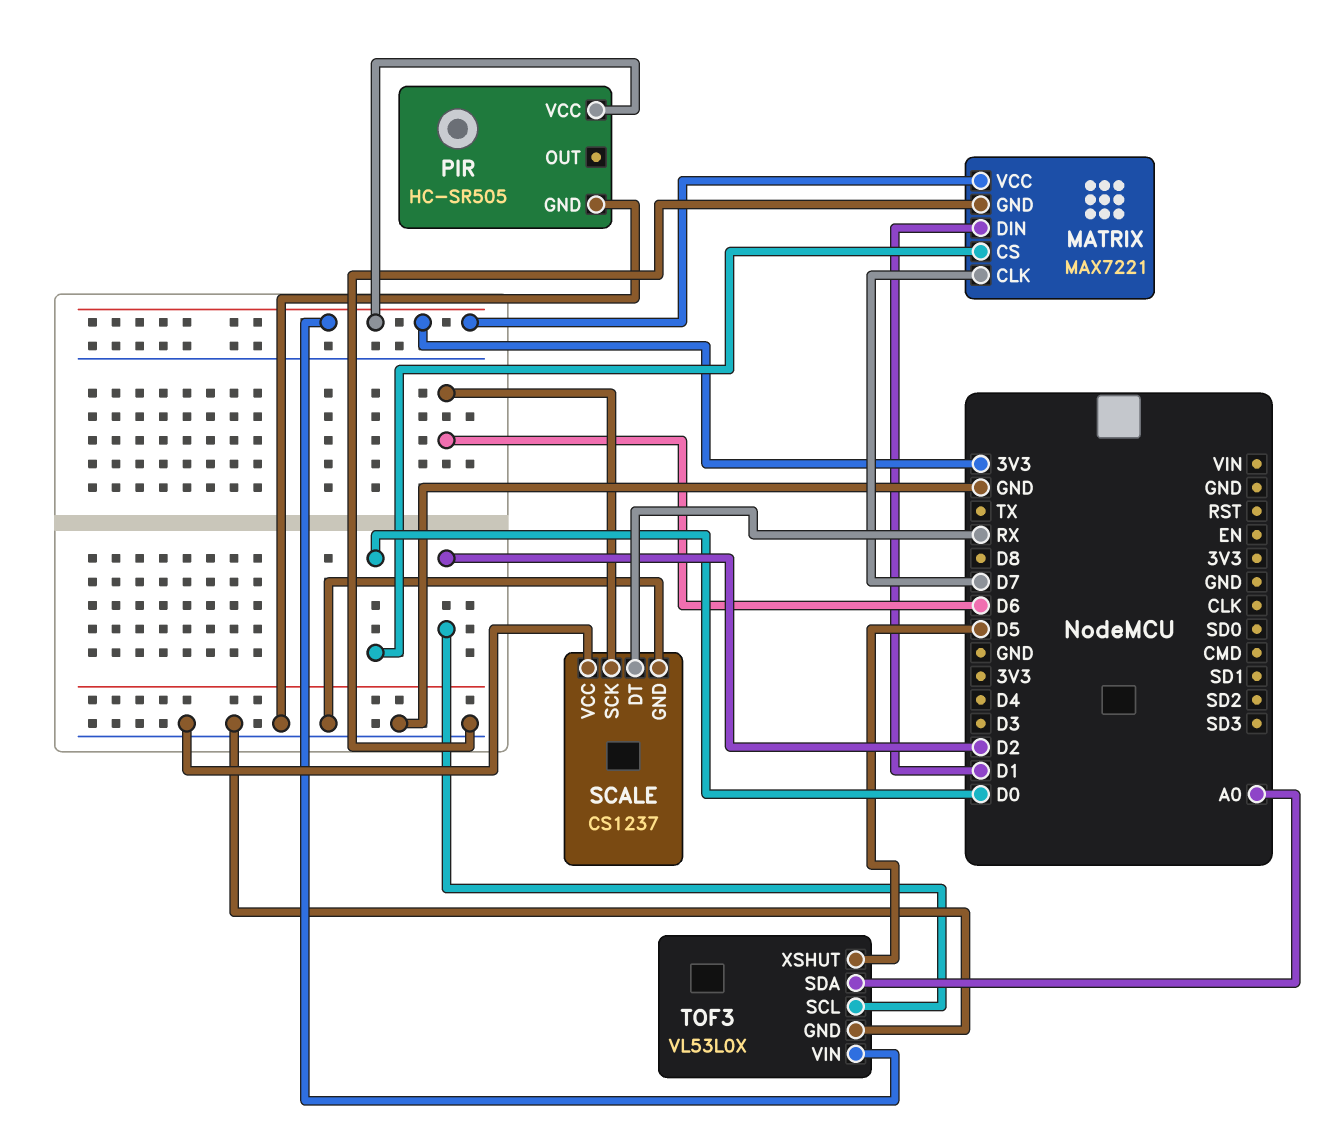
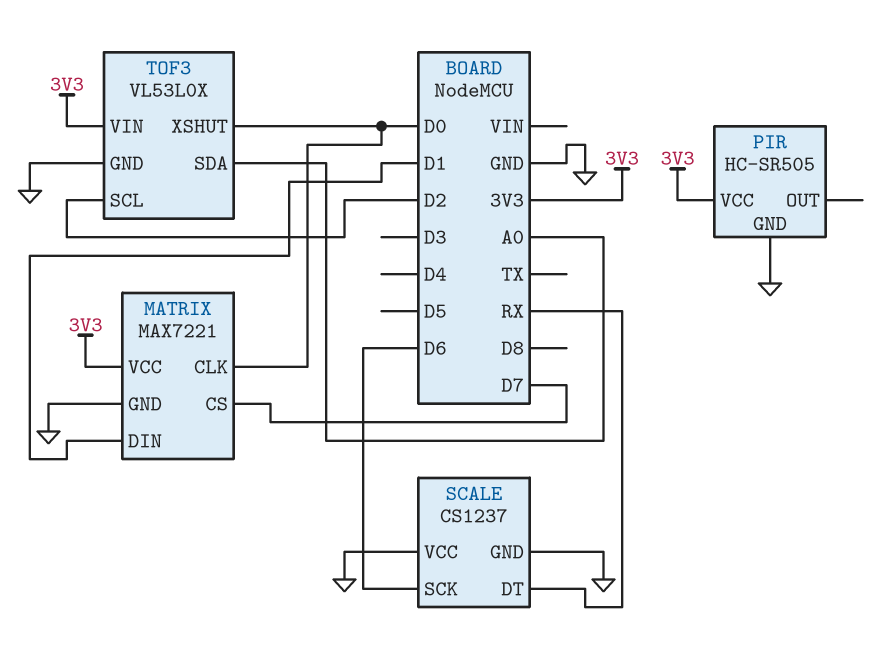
MATRIX pin CLK: D7 -> D0
MATRIX pin CS: D0 -> D7
TOF3 pin XSHUT: D5 -> D0

